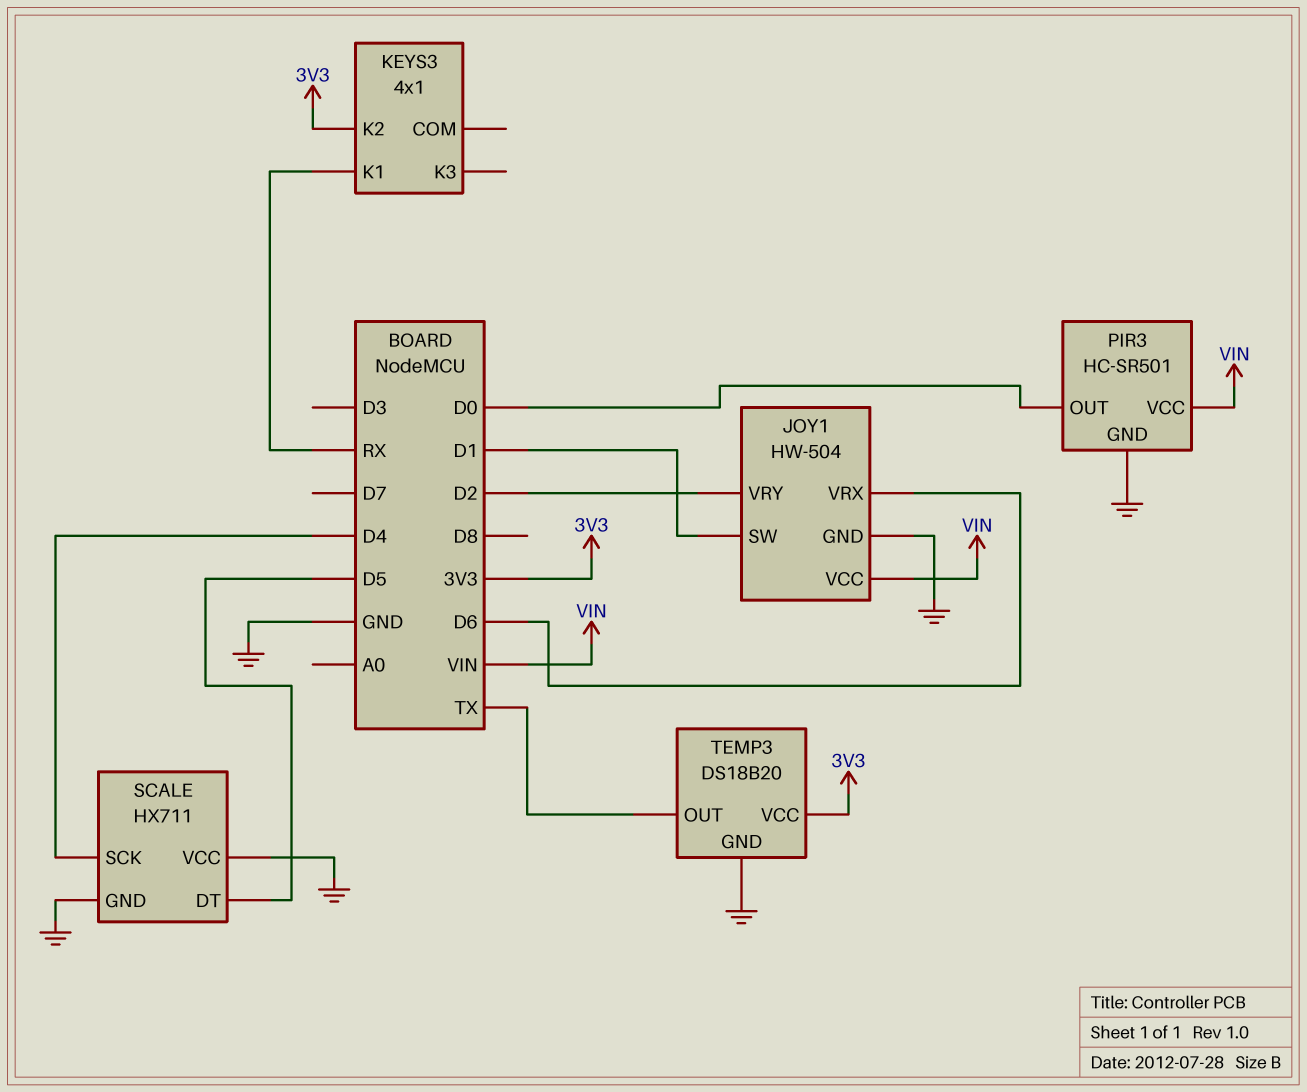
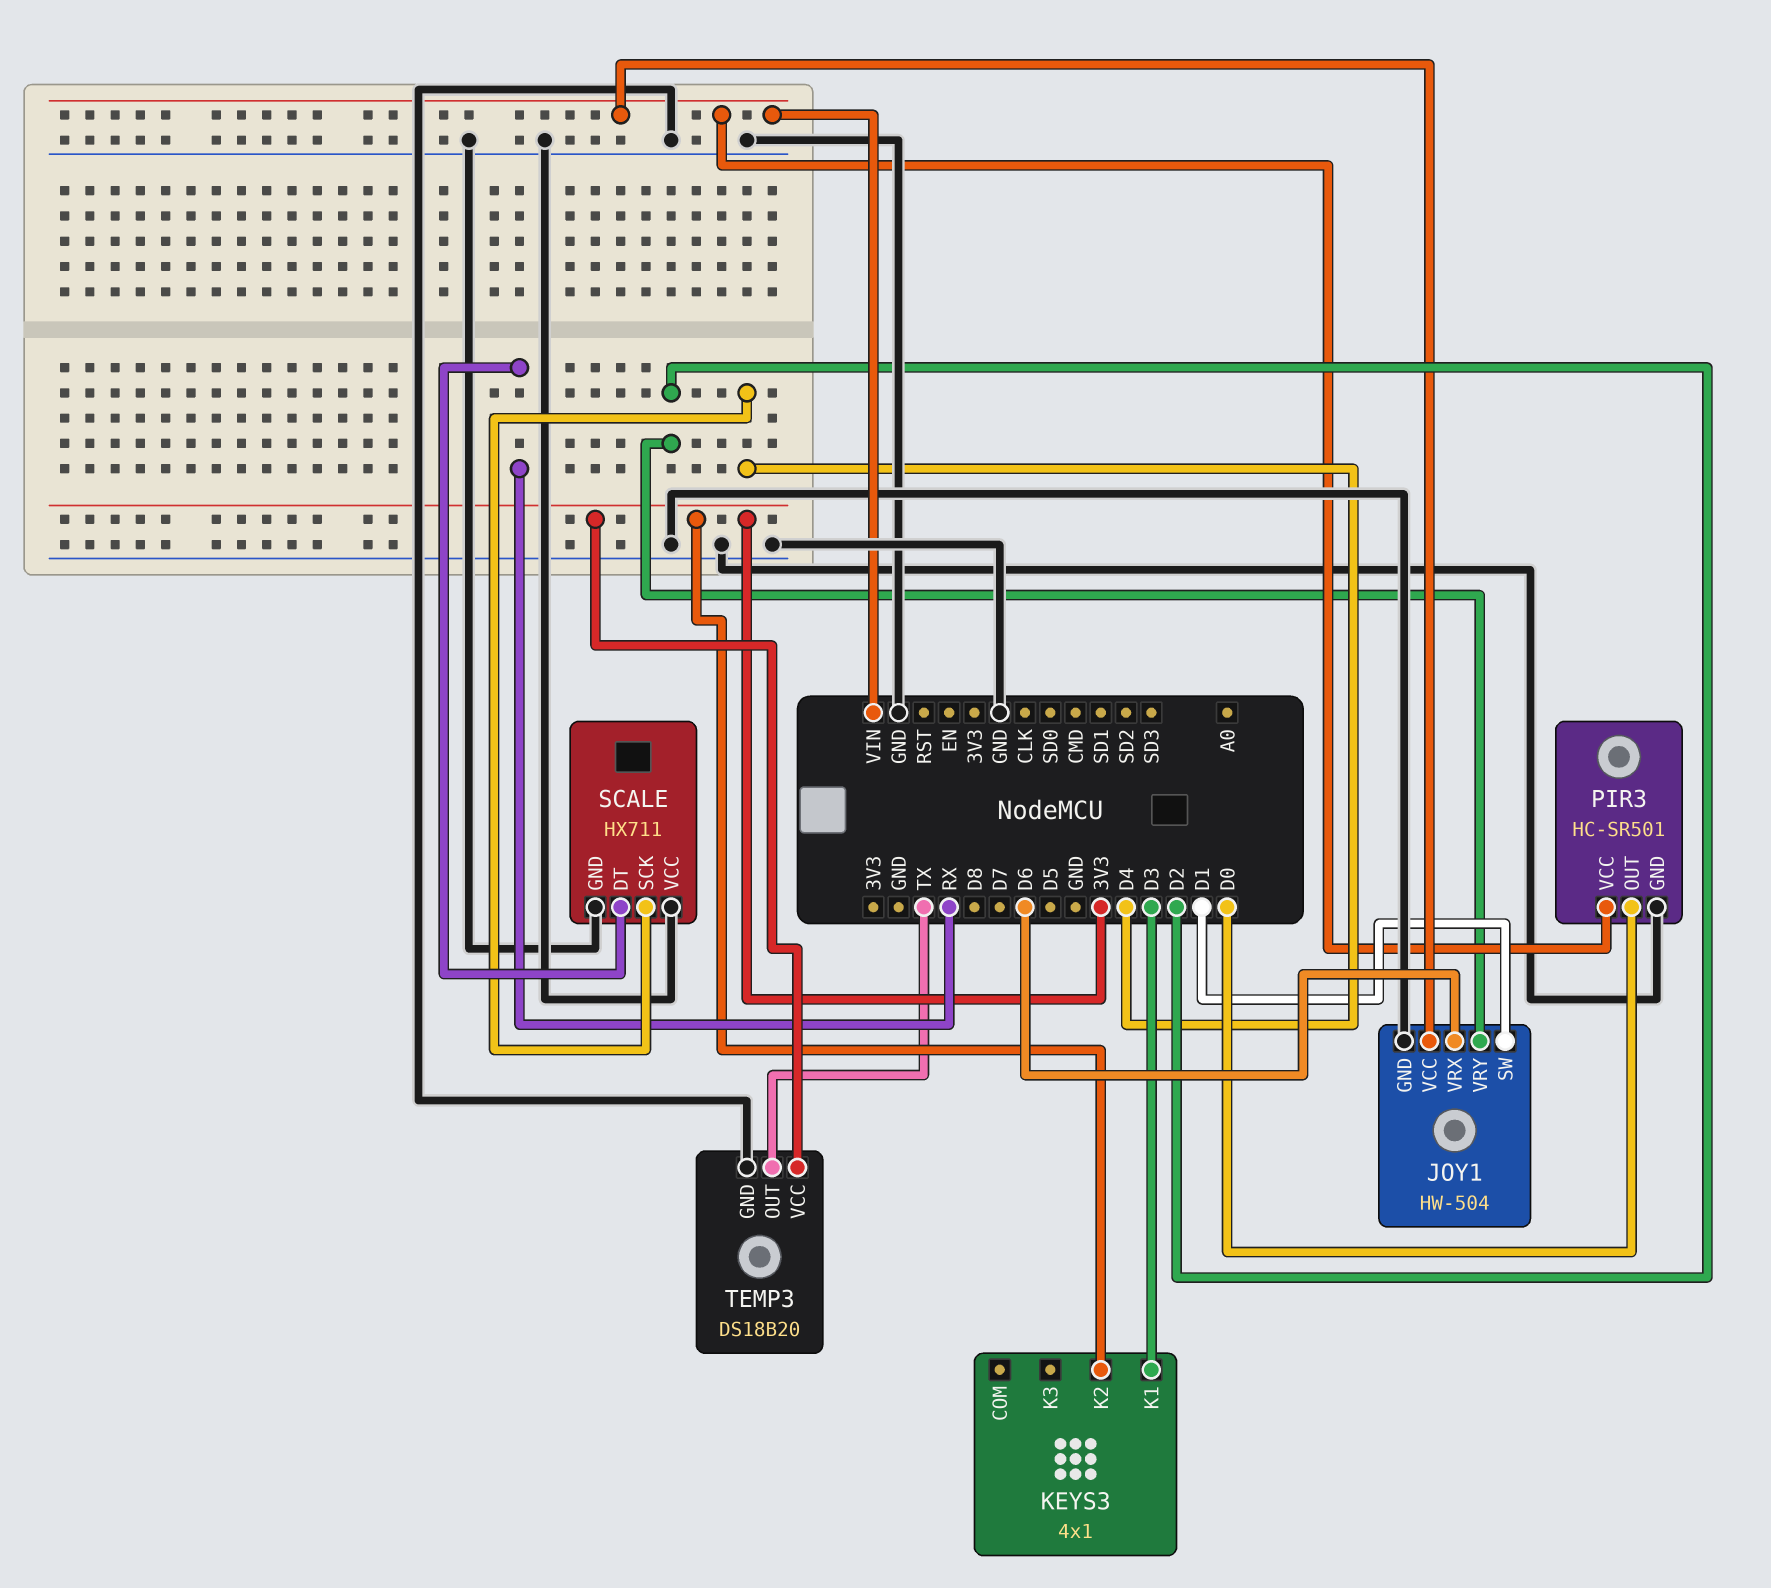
KEYS3 pin K1: RX -> D3
SCALE pin DT: D5 -> RX

